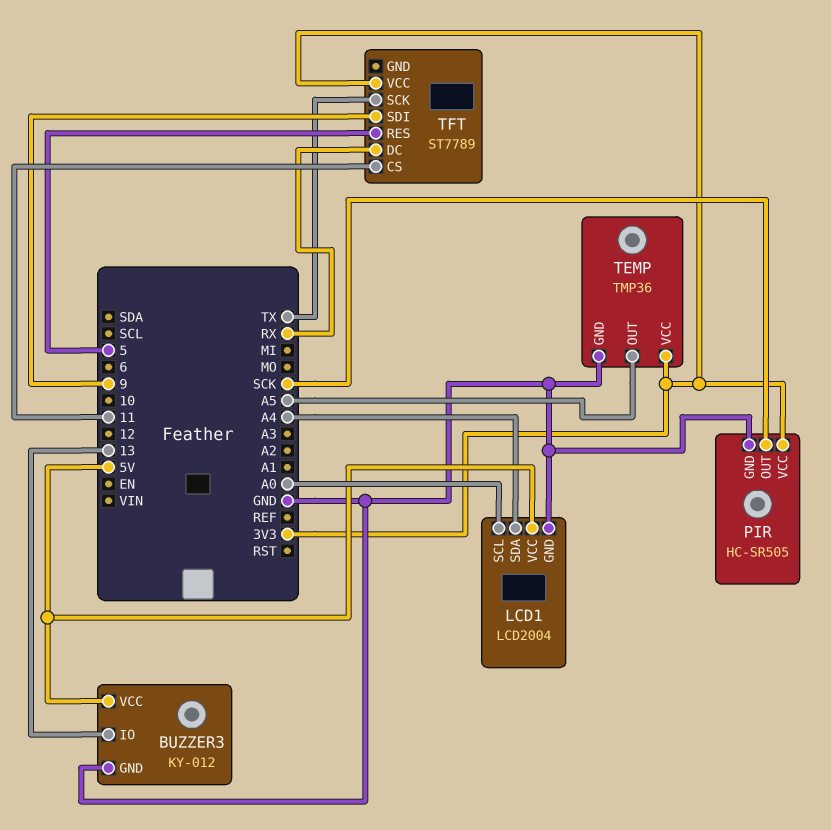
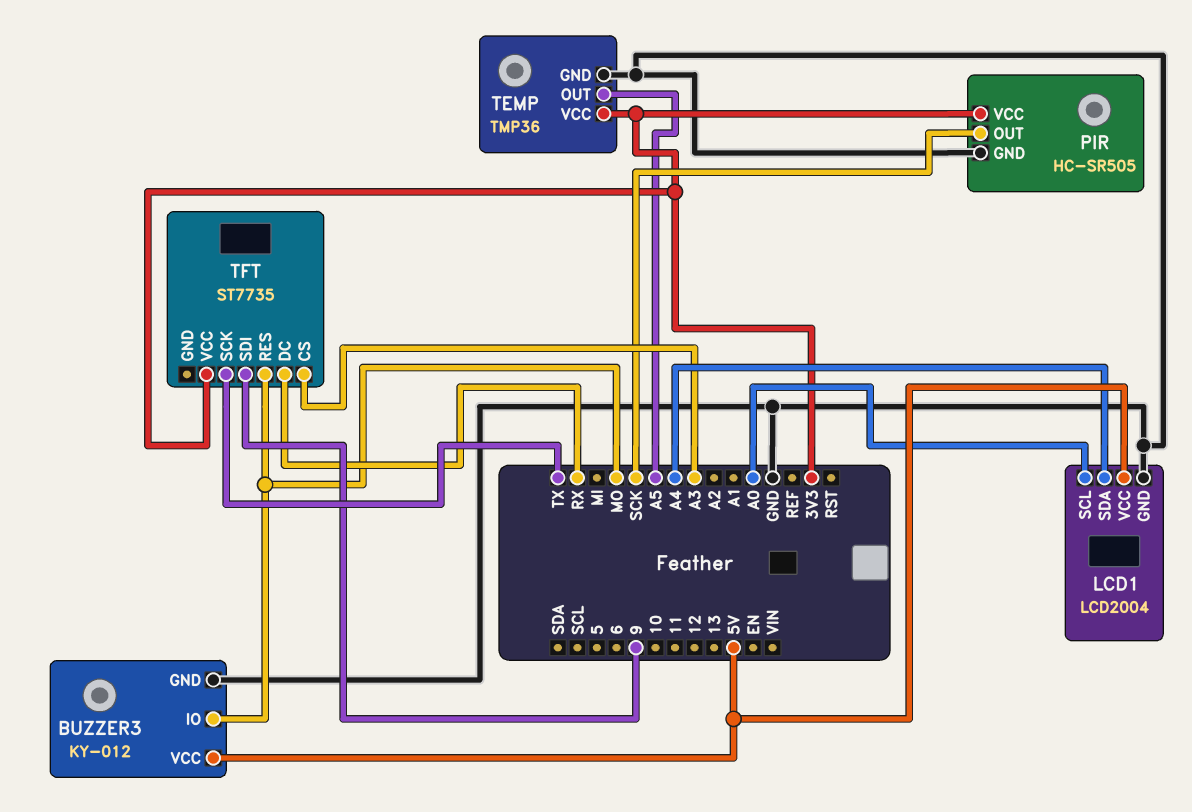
BUZZER3 pin IO: 13 -> MO
TFT: ST7789 -> ST7735
TFT pin CS: 11 -> A3
TFT pin RES: 5 -> MO

